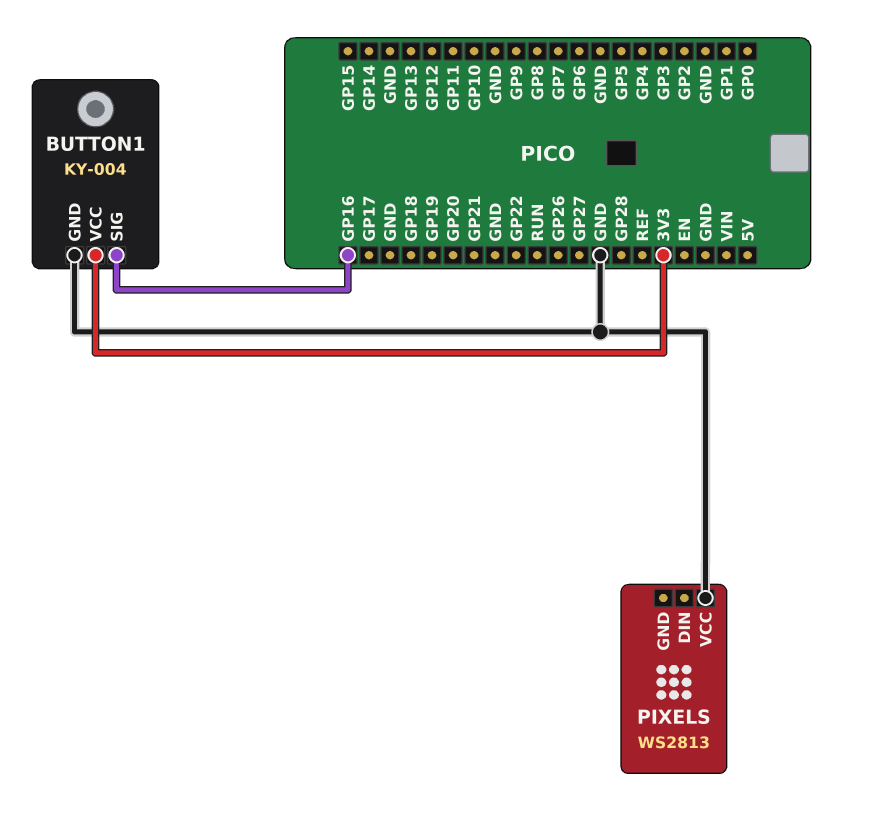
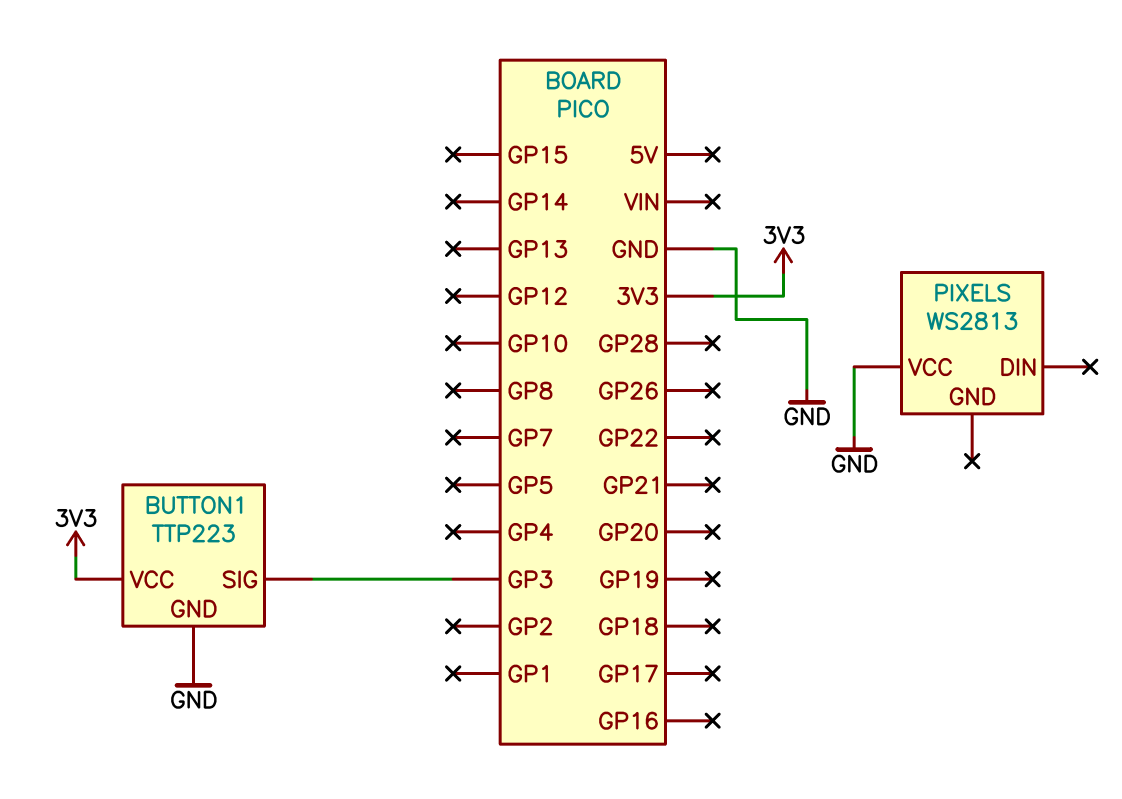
BUTTON1: KY-004 -> TTP223
BUTTON1 pin SIG: GP16 -> GP3

